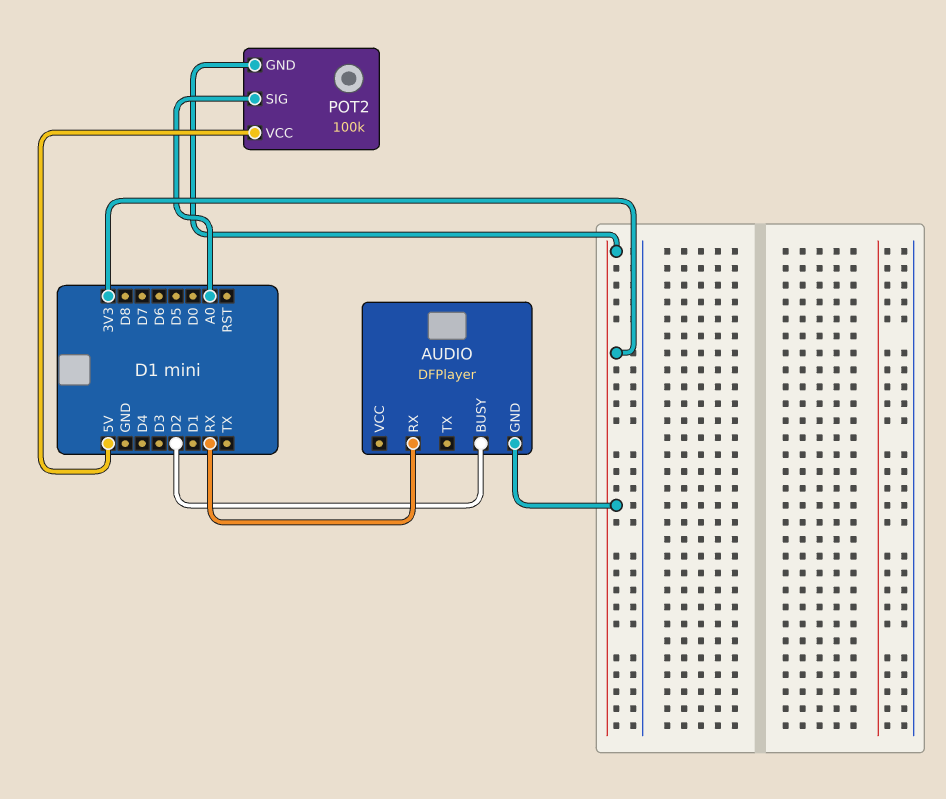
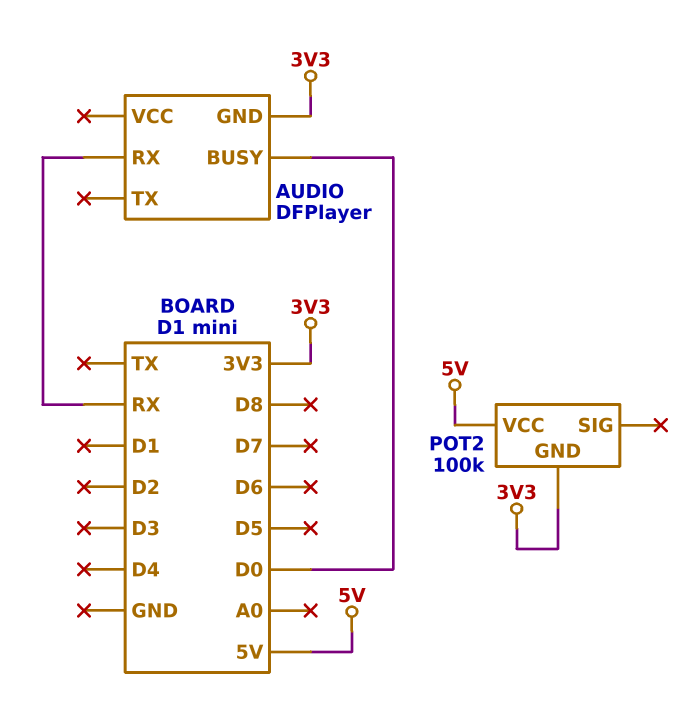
AUDIO pin BUSY: D2 -> D0
POT2 pin SIG: A0 -> none

